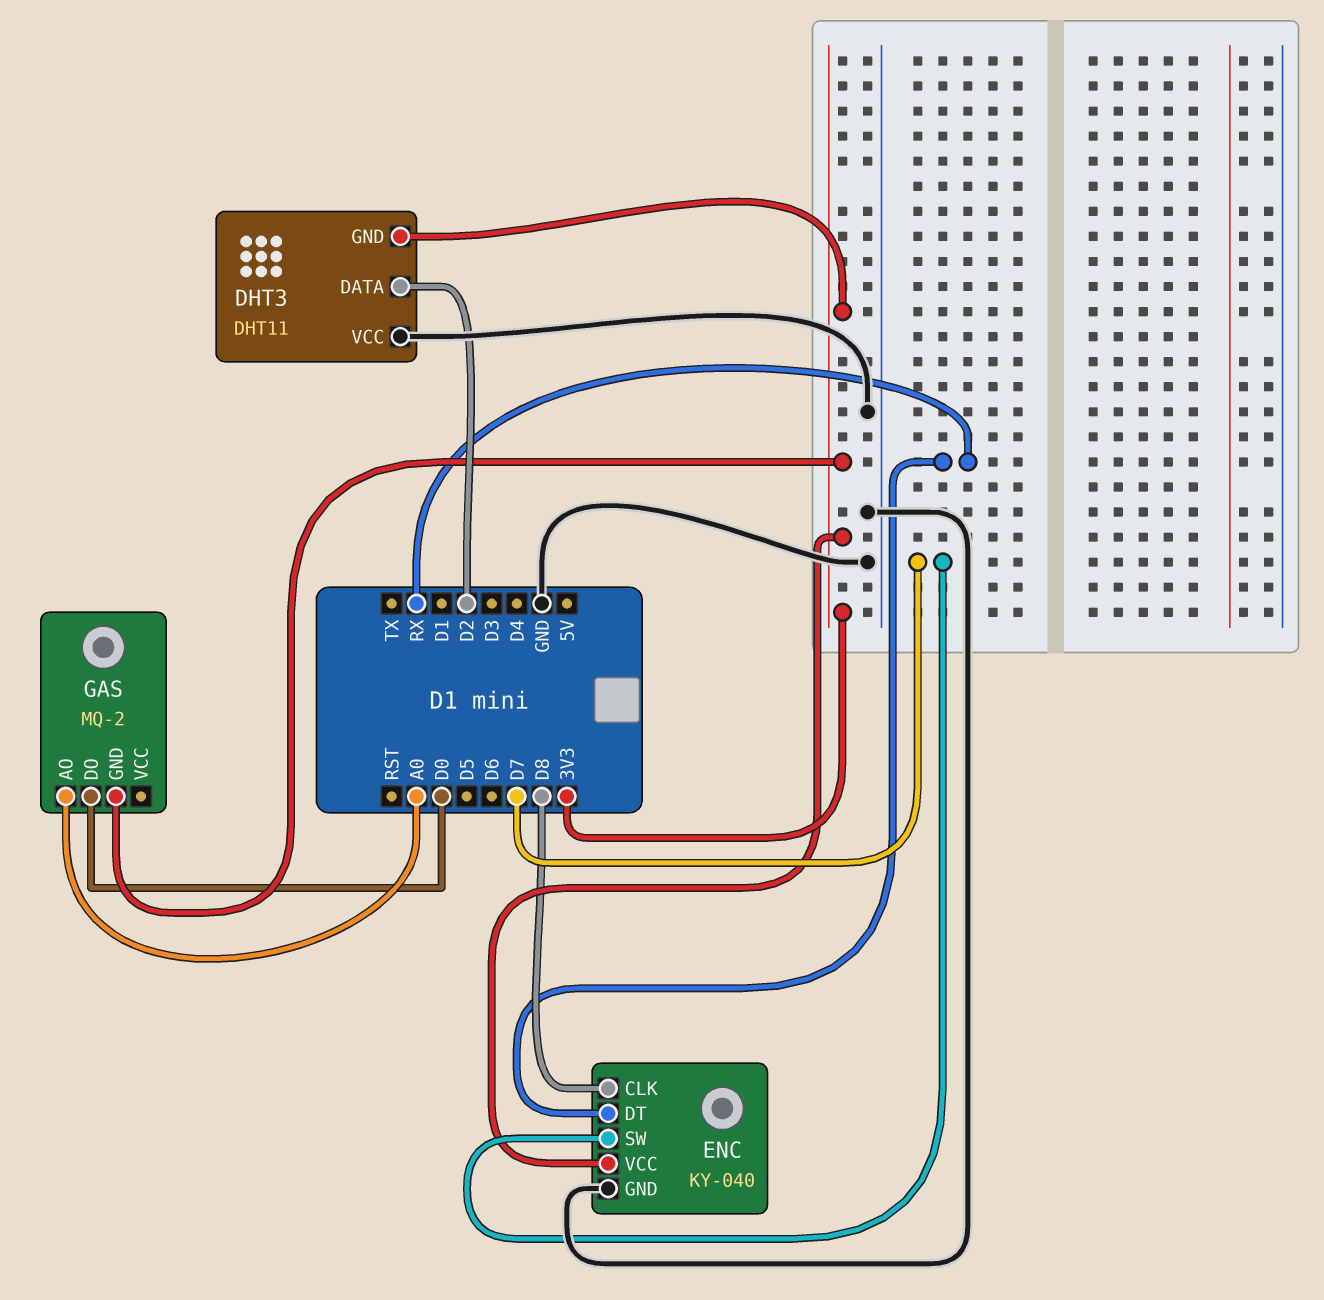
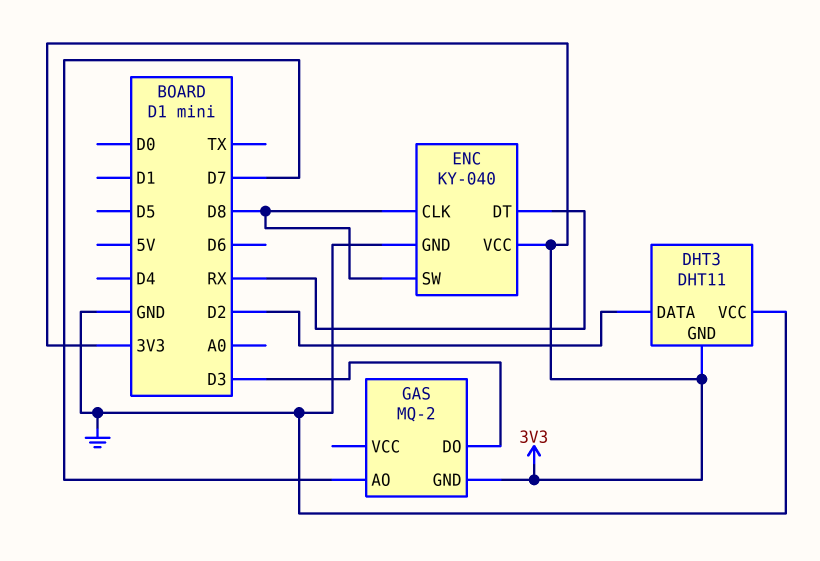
ENC pin SW: D7 -> D8
GAS pin AO: A0 -> D7
GAS pin DO: D0 -> D3

